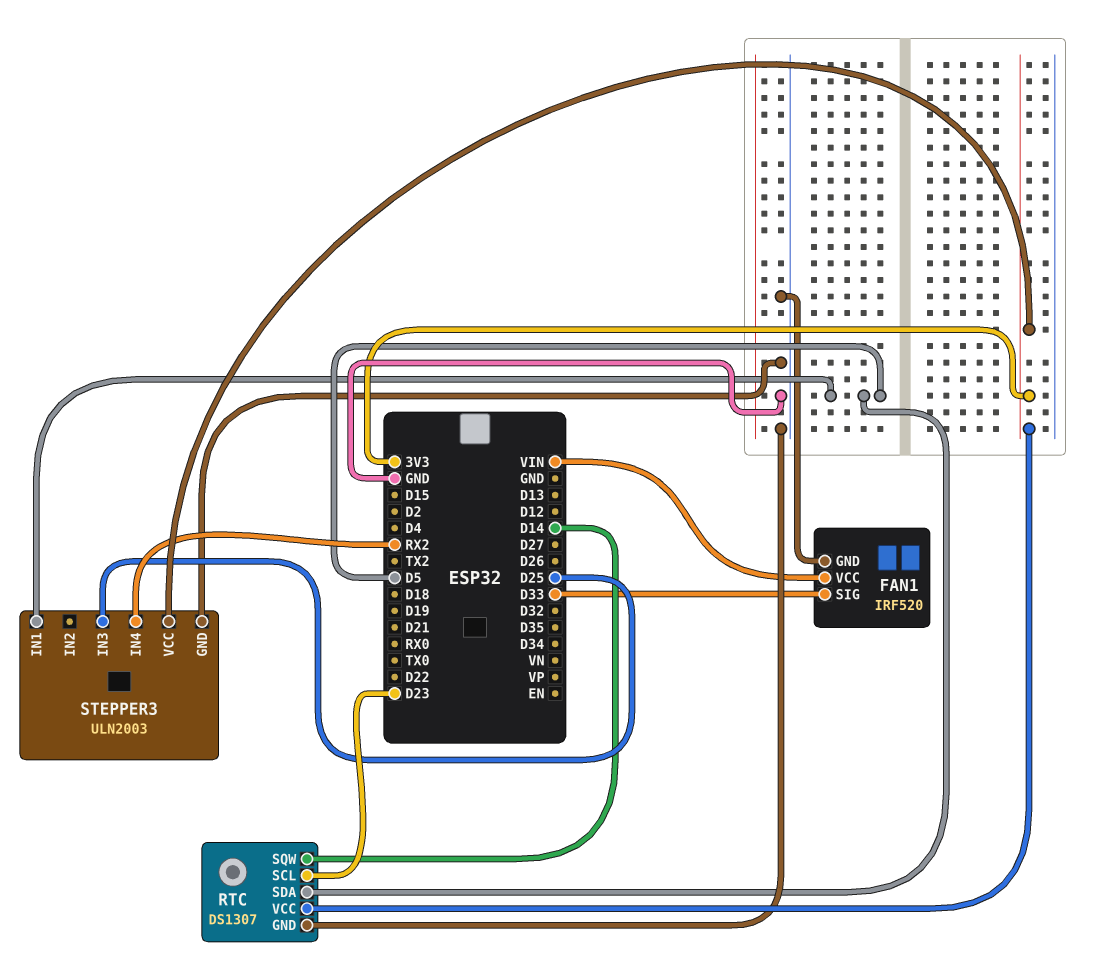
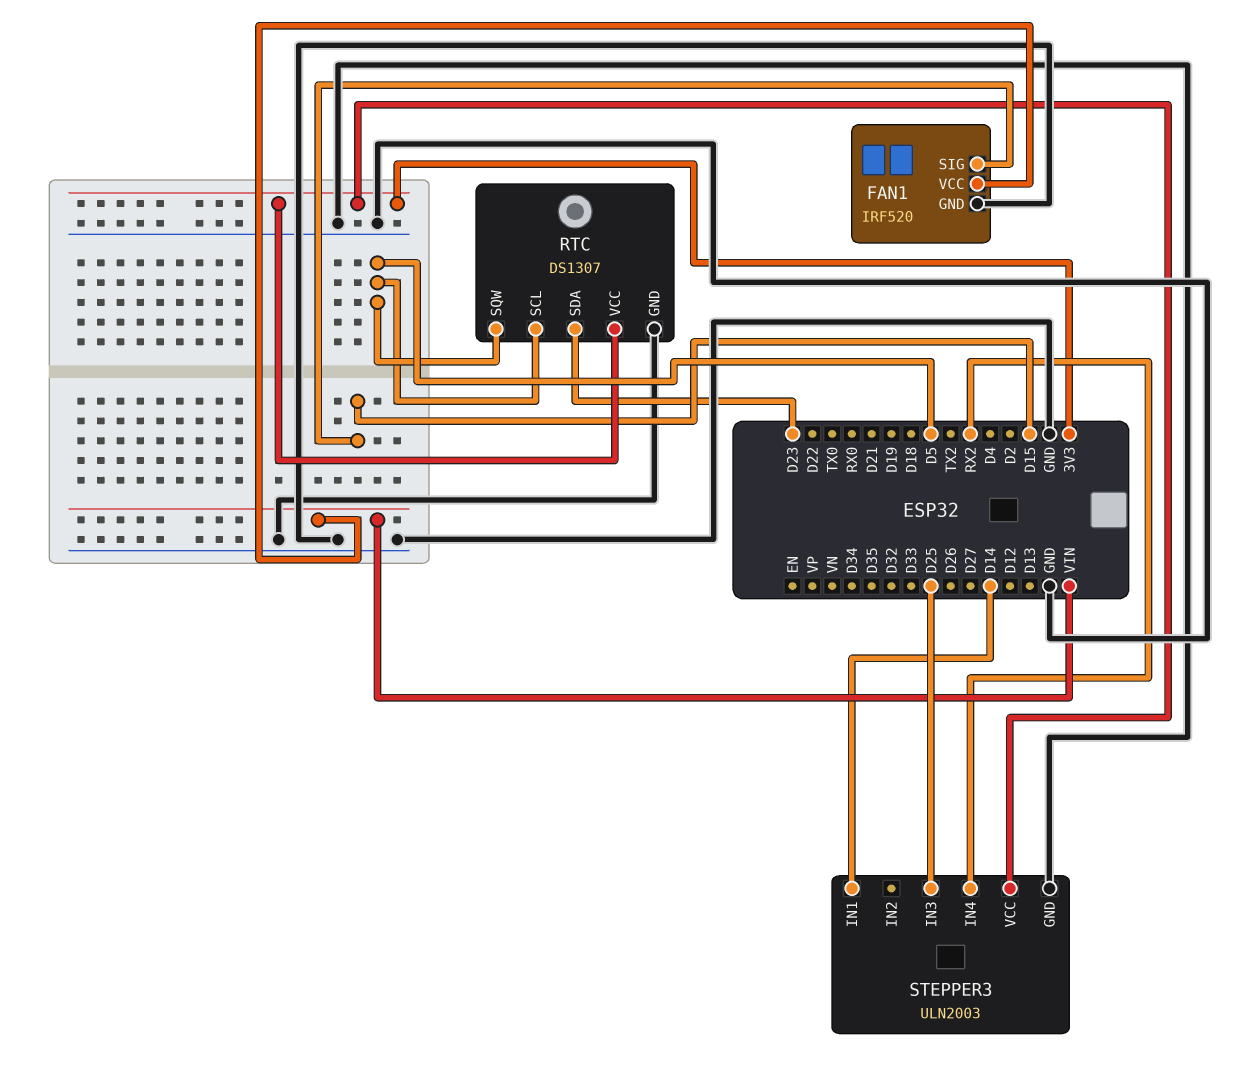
FAN1 pin SIG: D33 -> D15
RTC pin SCL: D23 -> D5
RTC pin SDA: D5 -> D23
RTC pin SQW: D14 -> D5
STEPPER3 pin IN1: D5 -> D14

